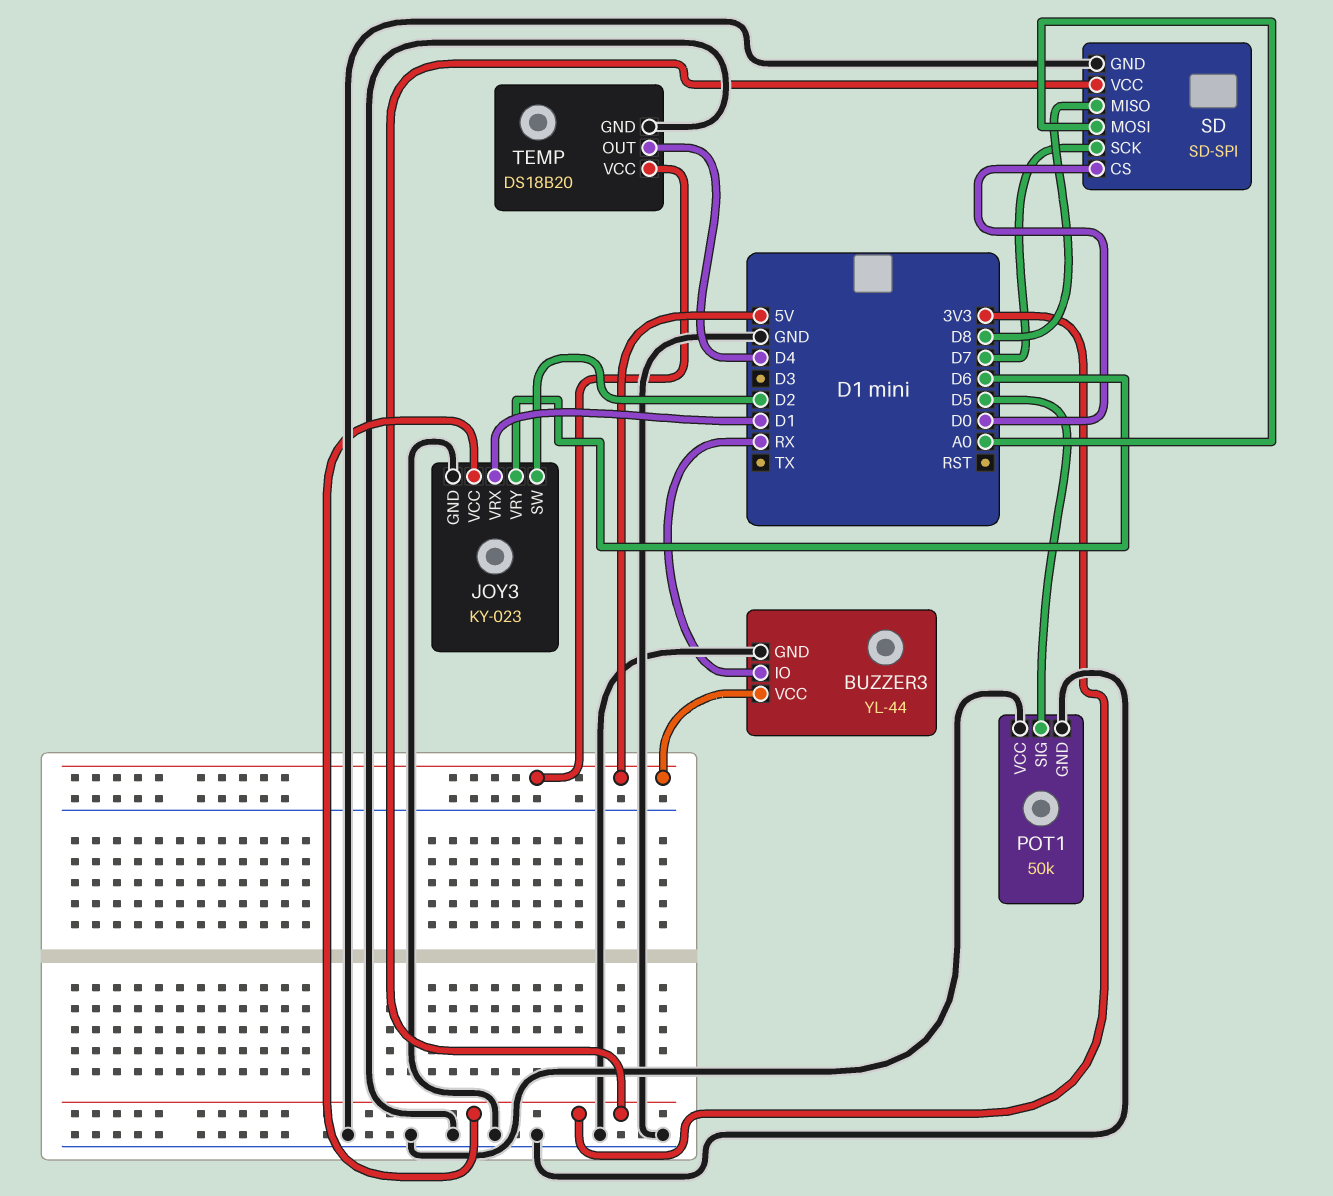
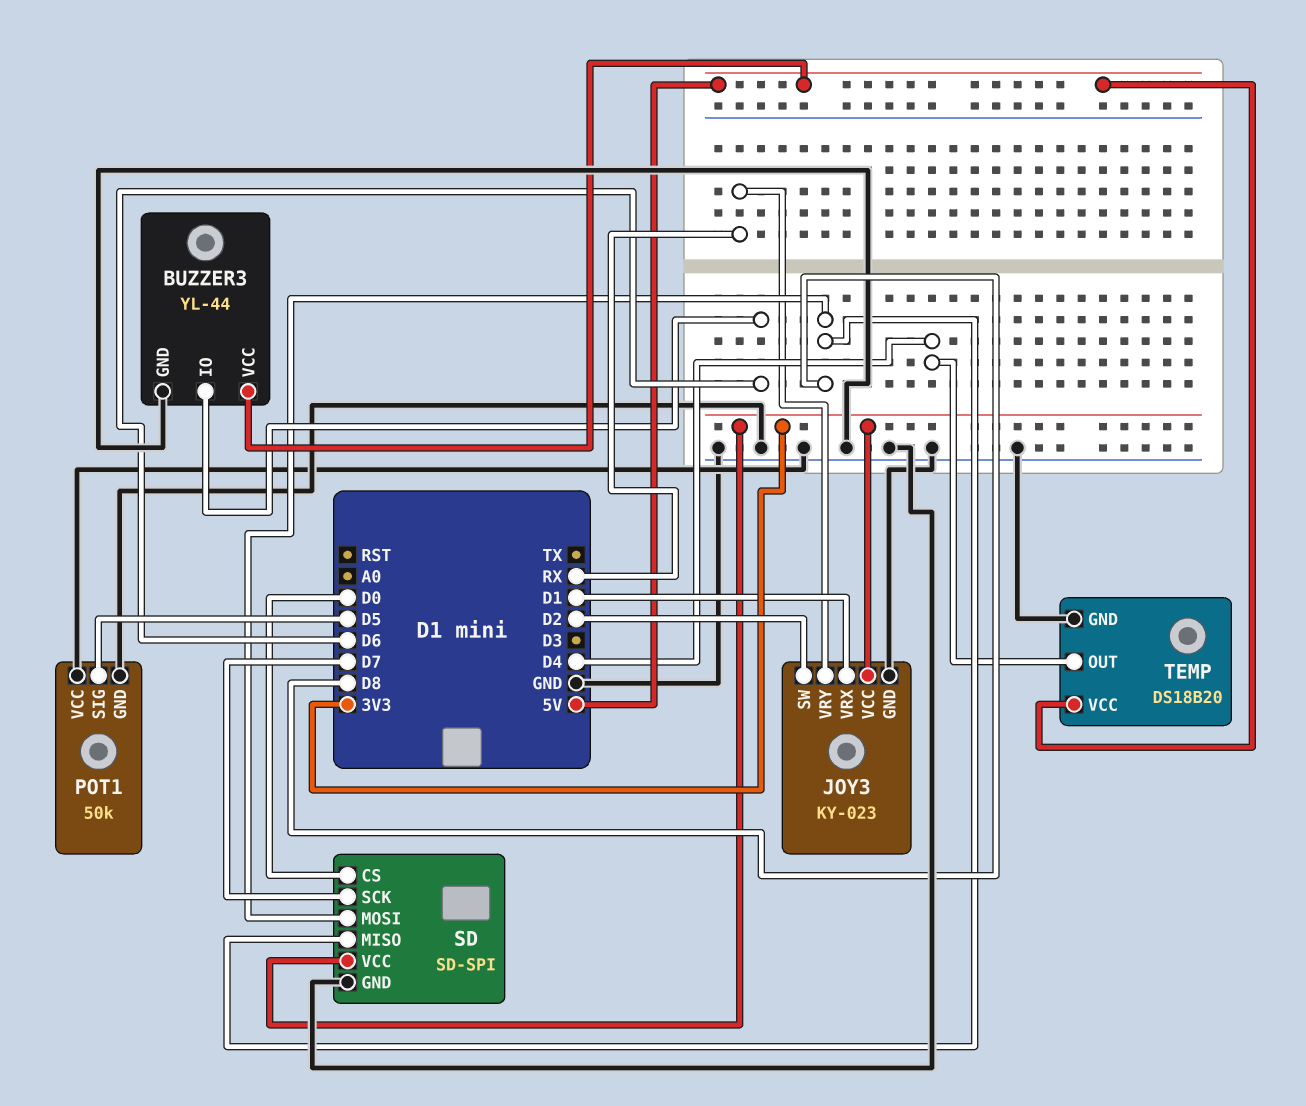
BUZZER3 pin IO: RX -> D6
JOY3 pin VRY: D6 -> RX
SD pin MOSI: A0 -> D8

